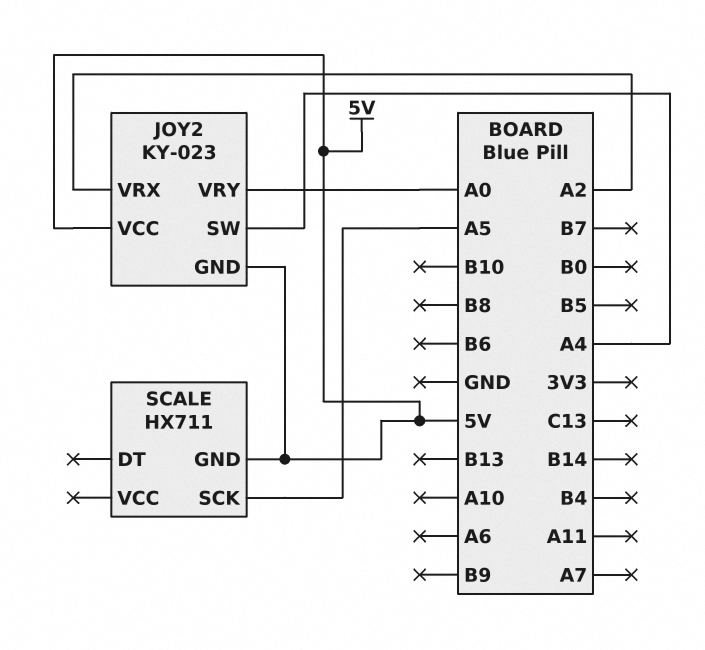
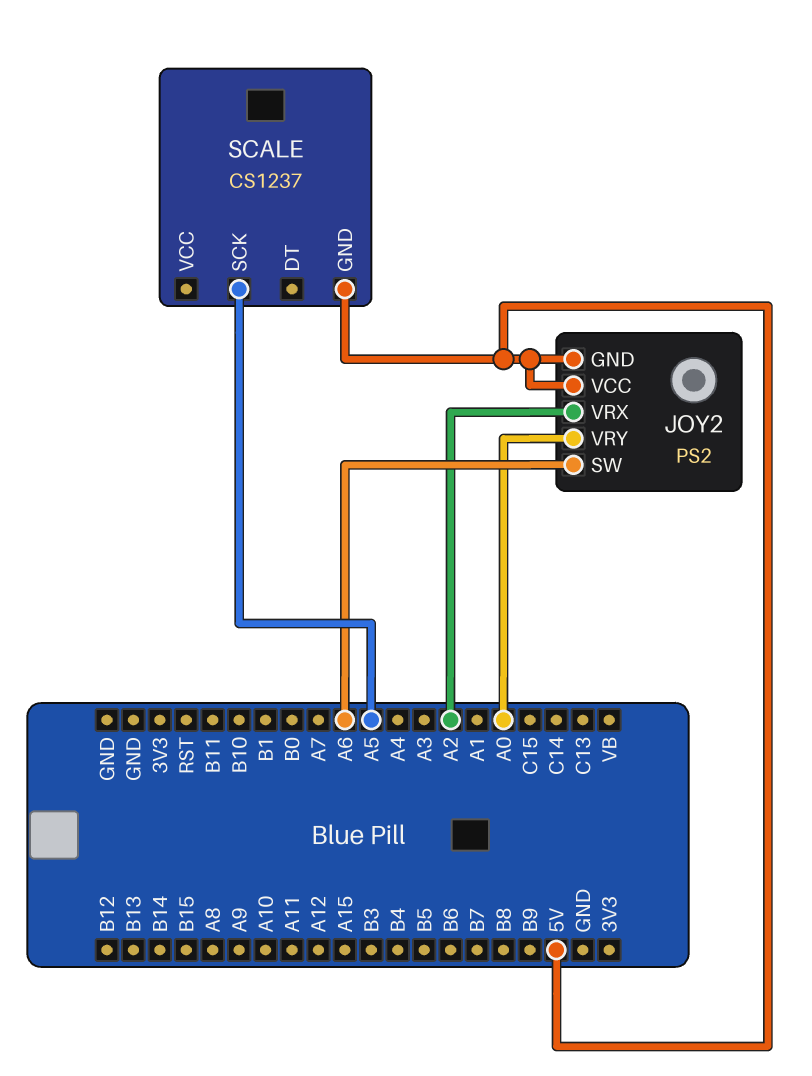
JOY2: KY-023 -> PS2
JOY2 pin SW: A4 -> A6
SCALE: HX711 -> CS1237

